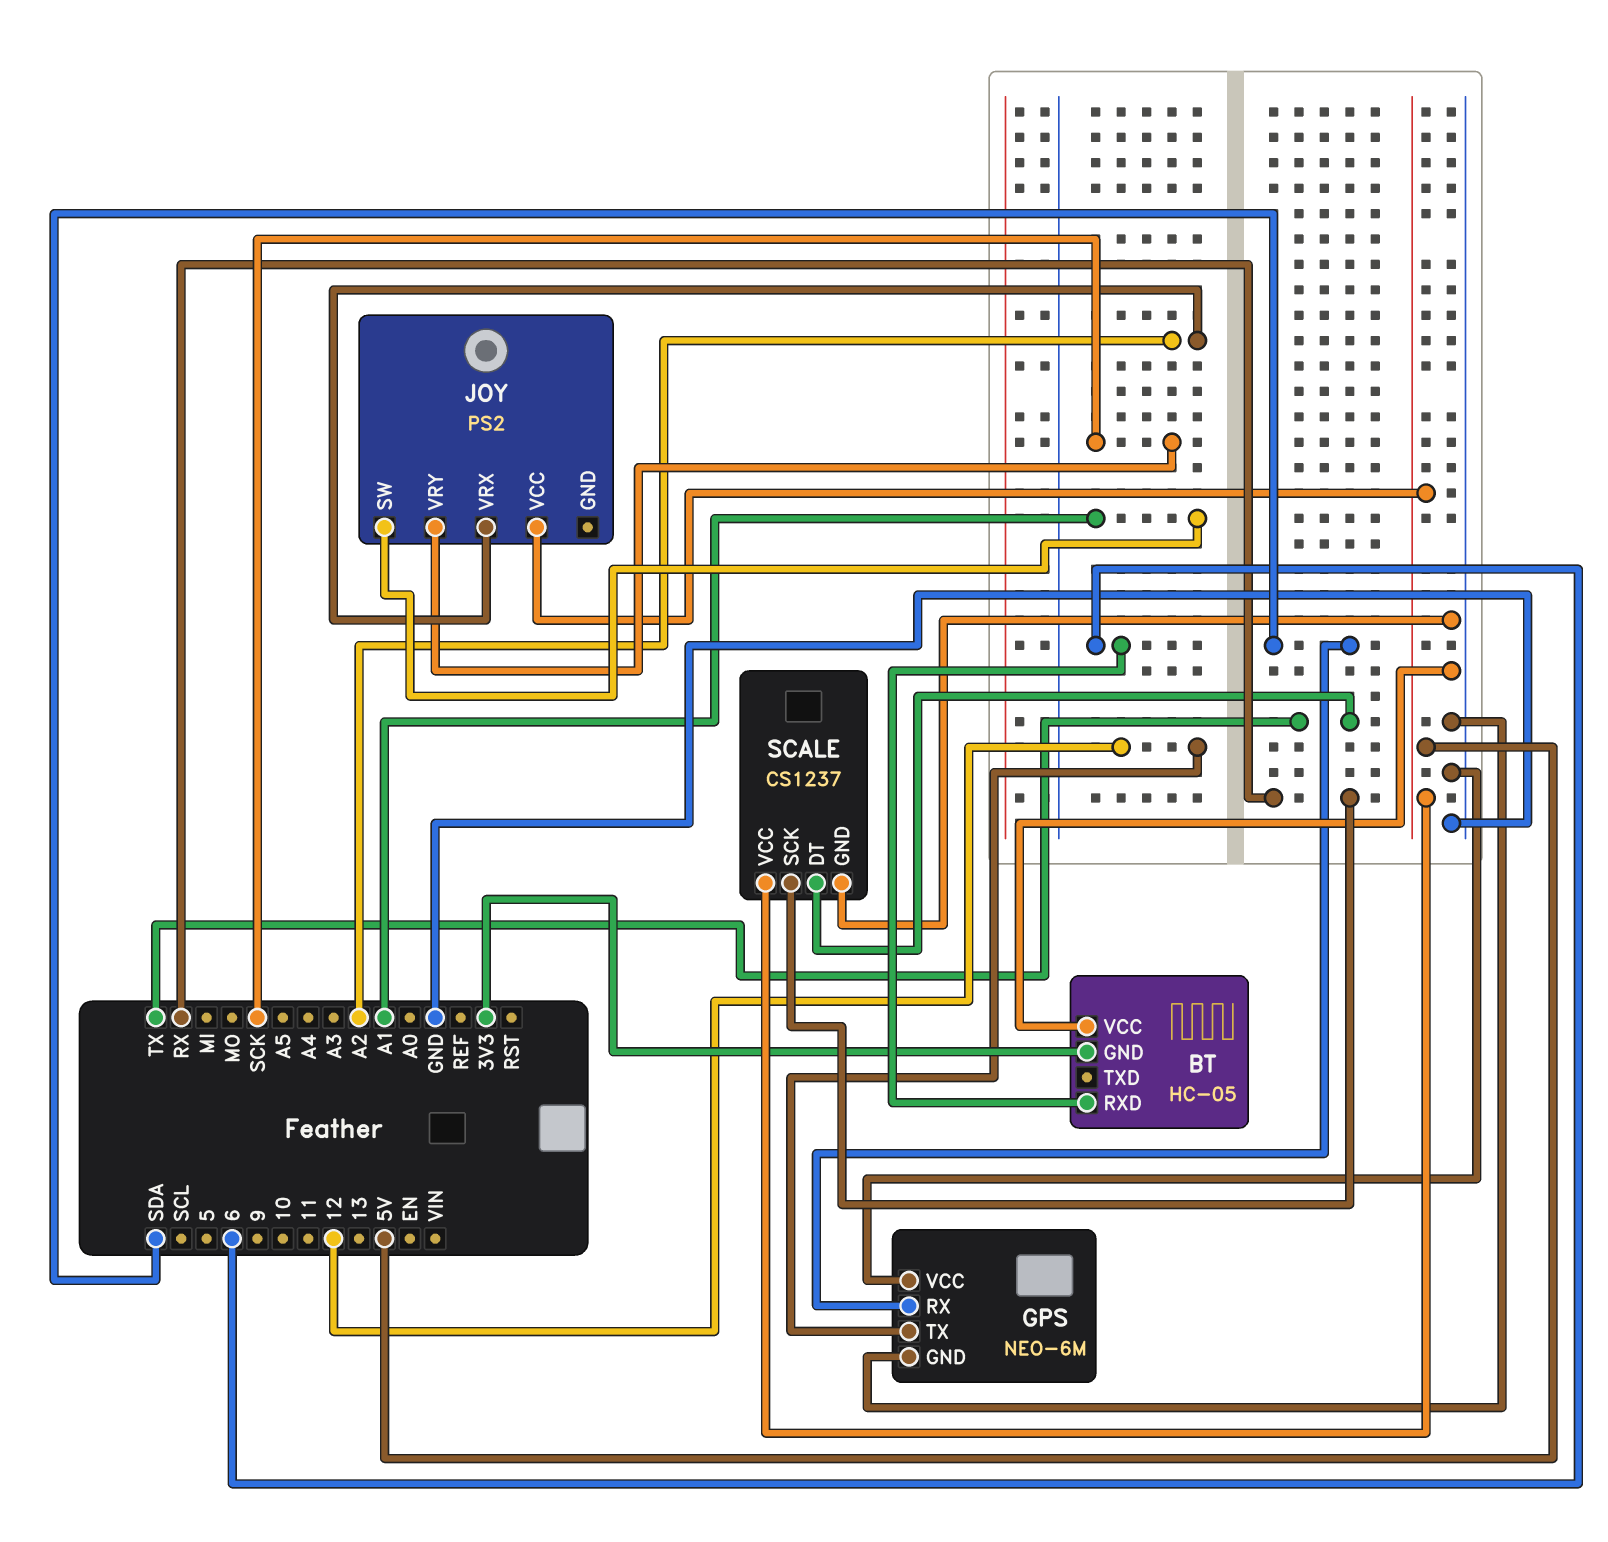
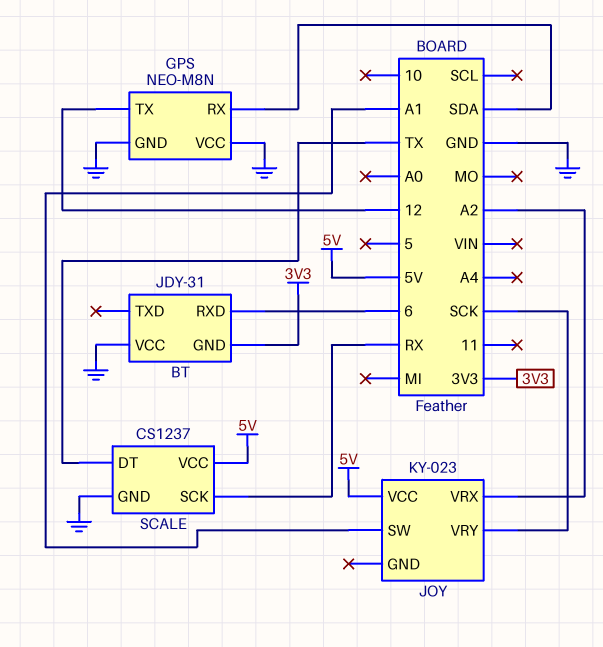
BT: HC-05 -> JDY-31
GPS: NEO-6M -> NEO-M8N
JOY: PS2 -> KY-023

